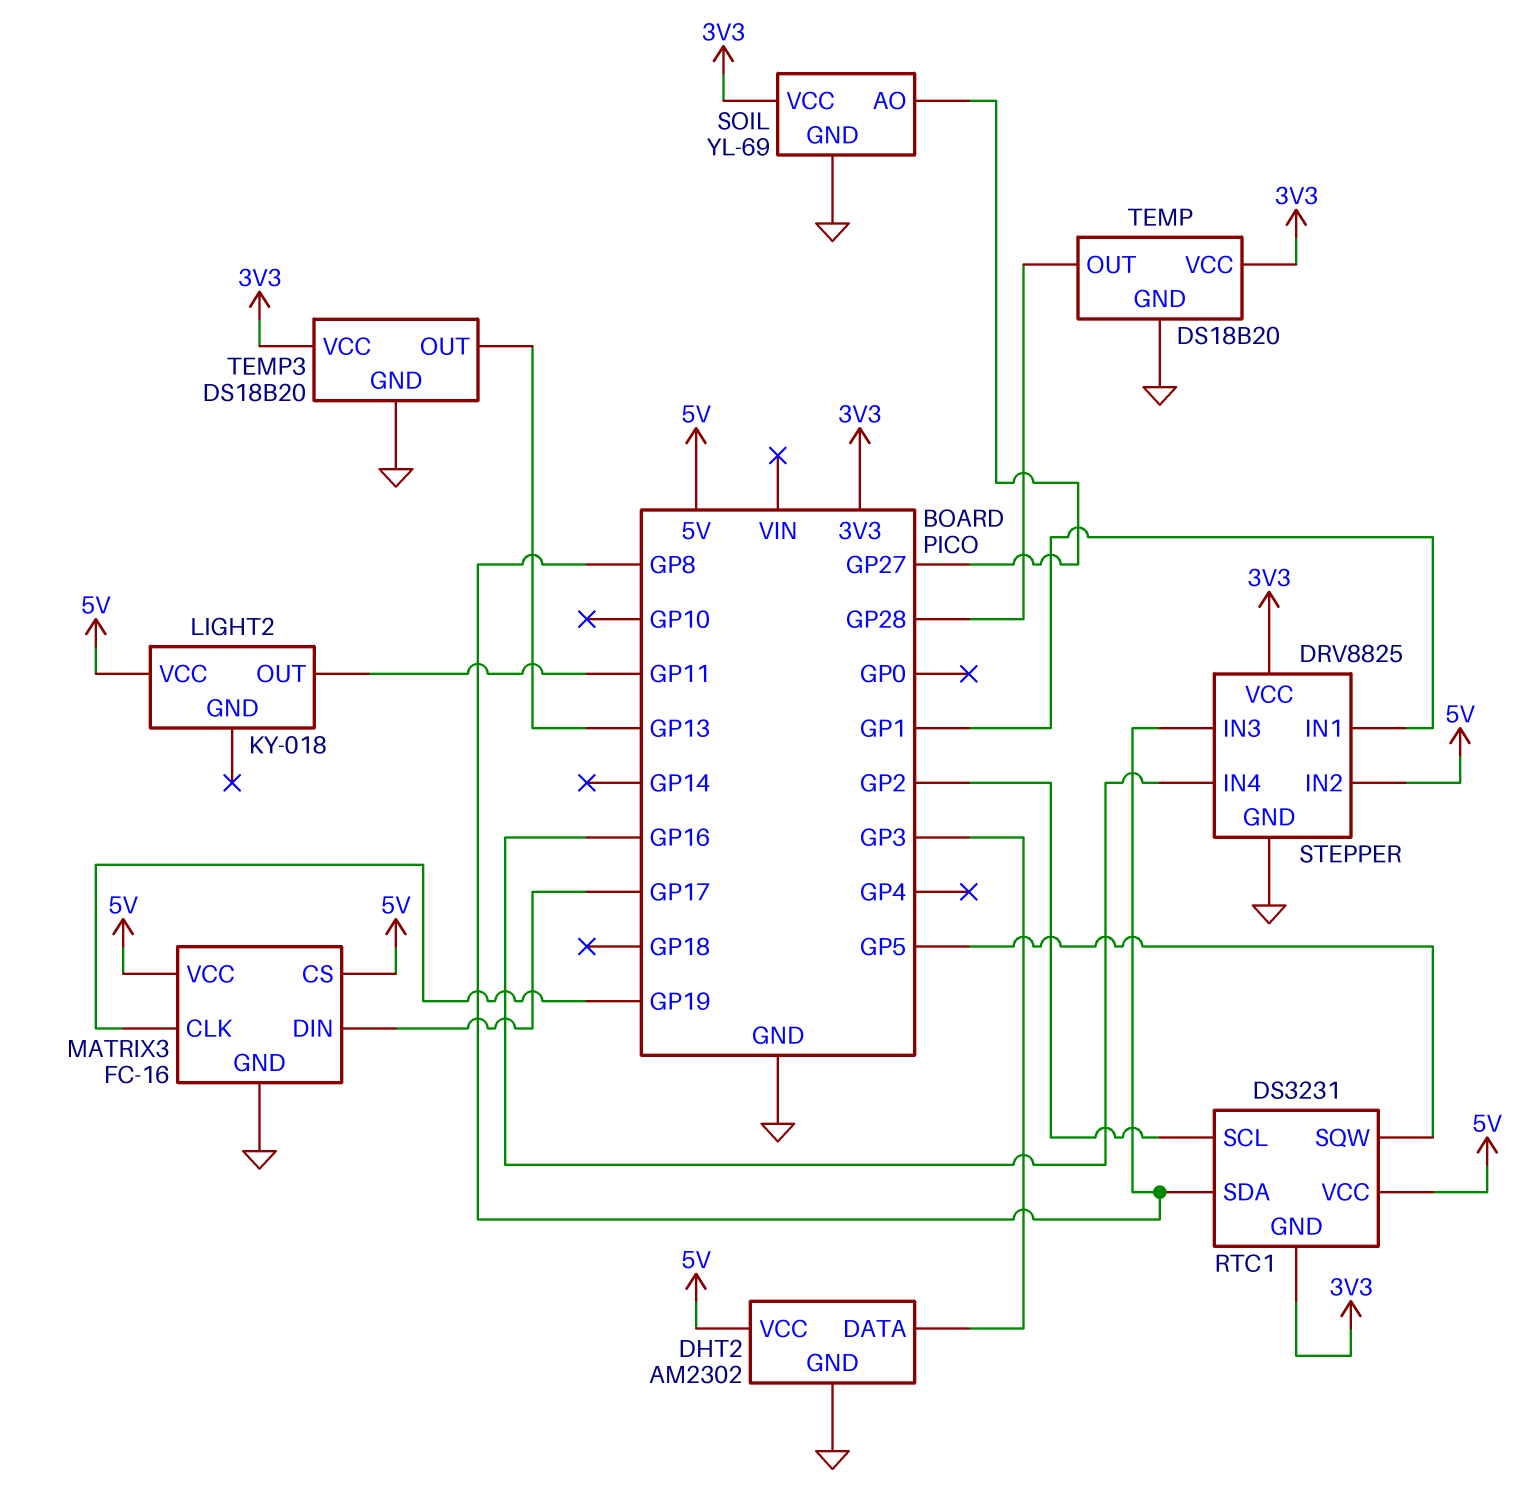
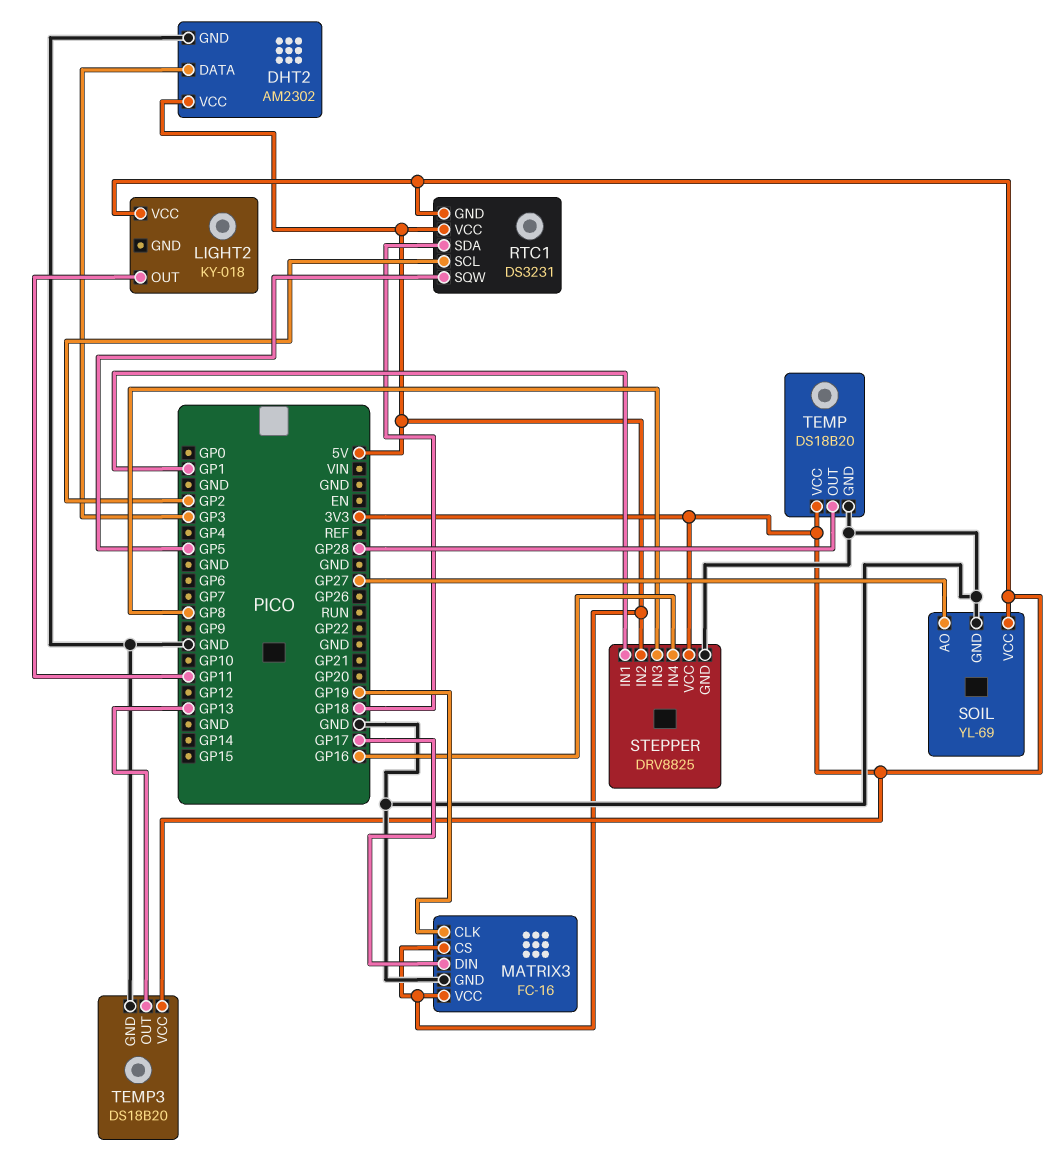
LIGHT2 pin VCC: 5V -> 3V3
RTC1 pin SDA: GP8 -> GP18

